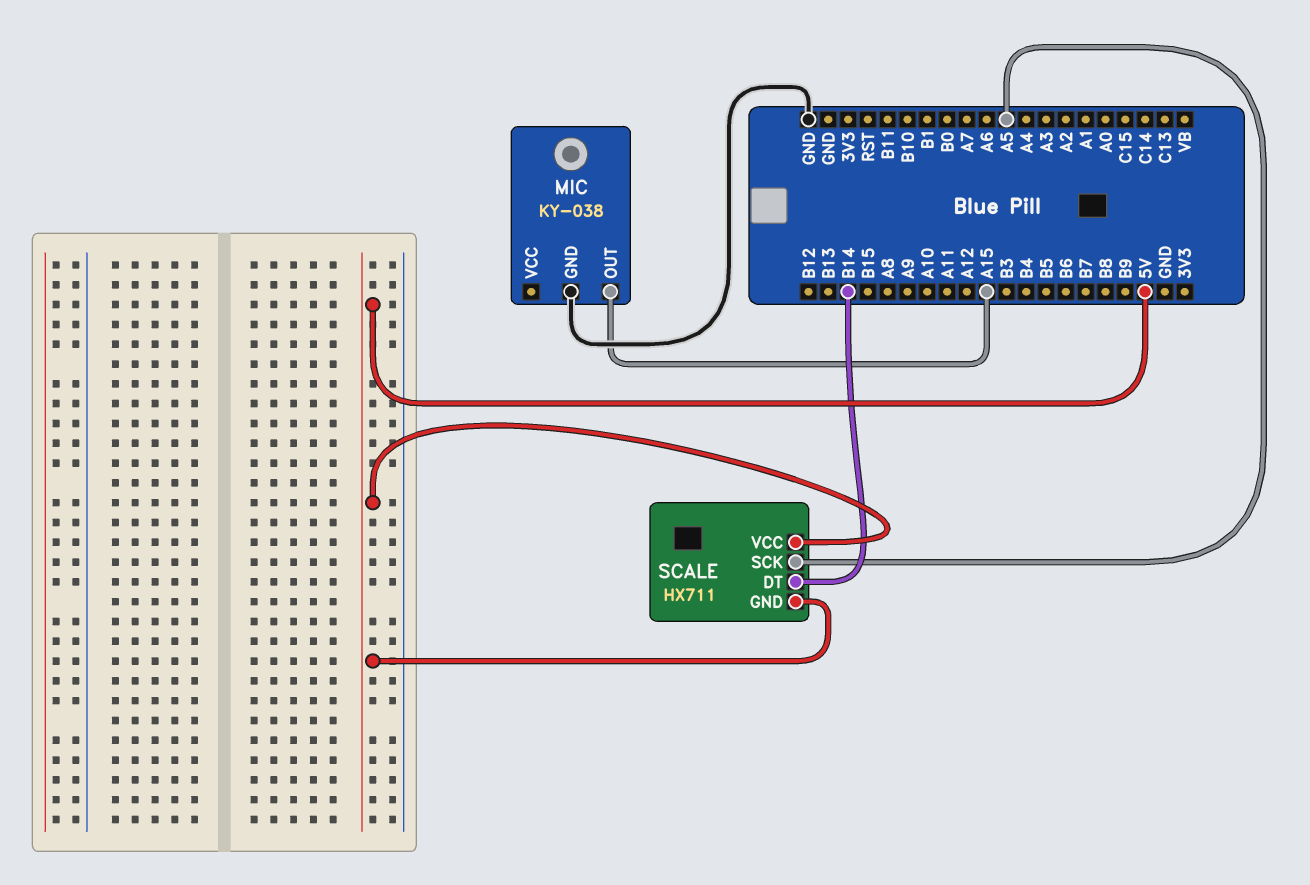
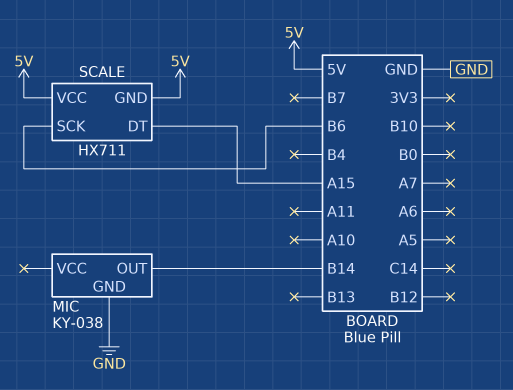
MIC pin OUT: A15 -> B14
SCALE pin DT: B14 -> A15
SCALE pin SCK: A5 -> B6

